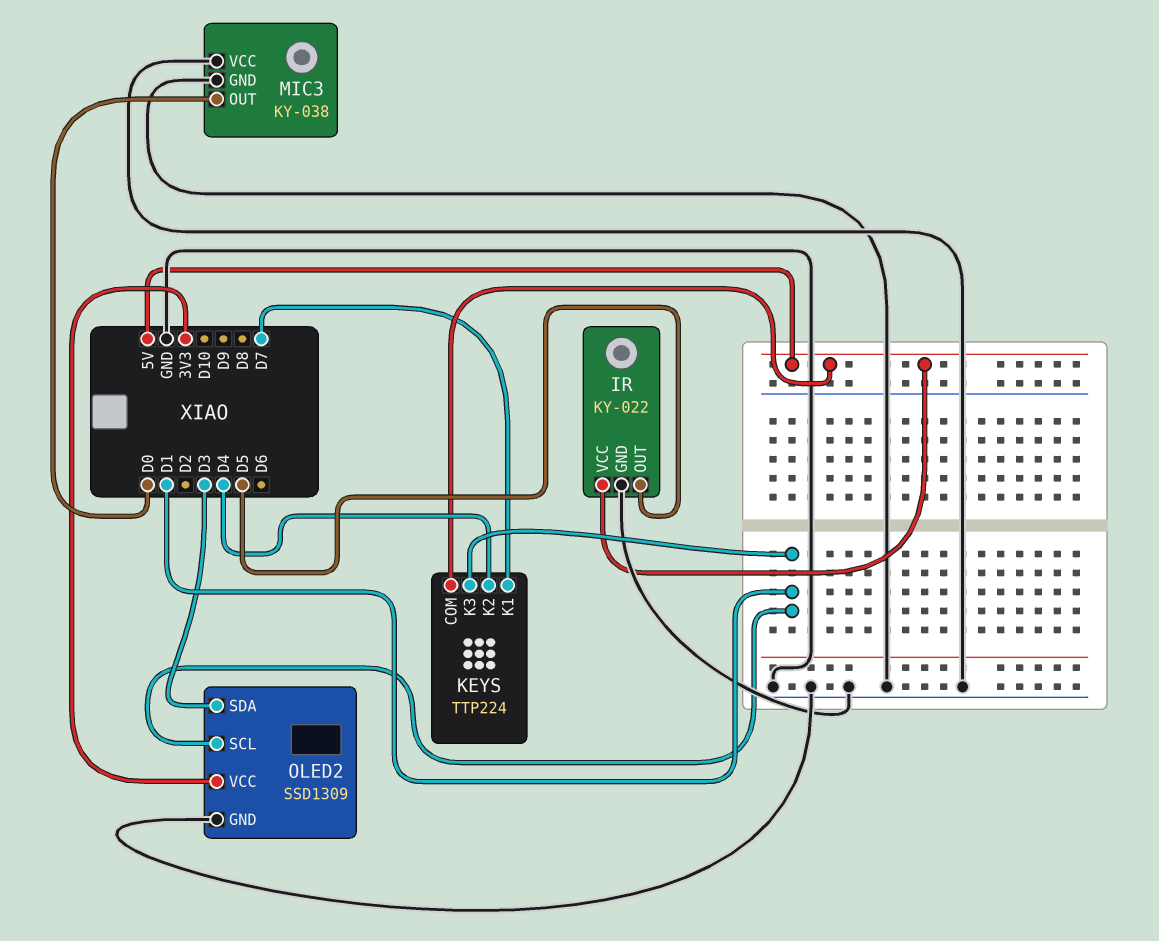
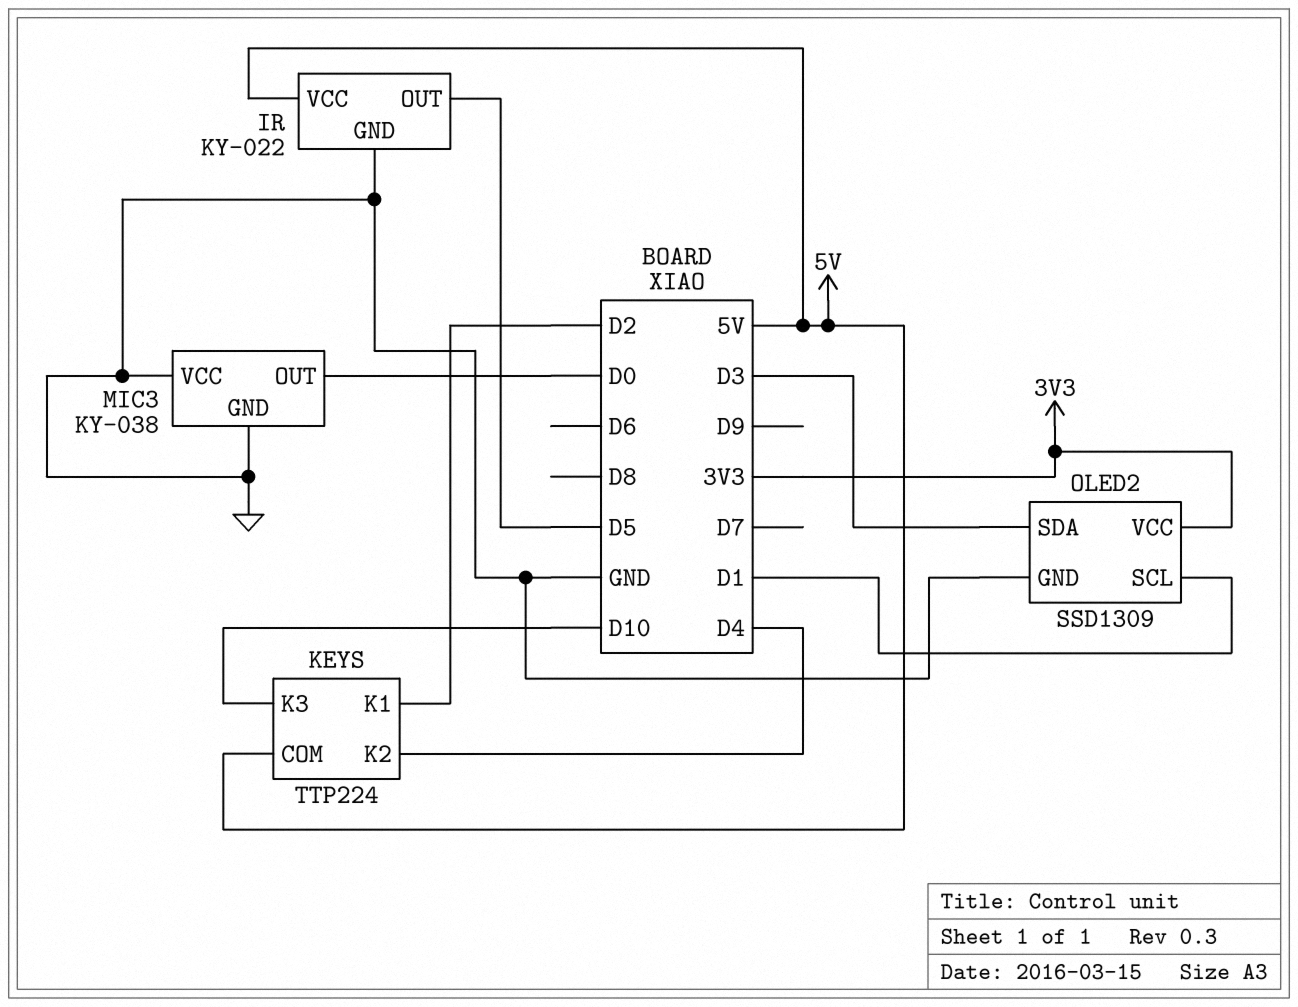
KEYS pin K1: D7 -> D2
KEYS pin K3: D1 -> D10

